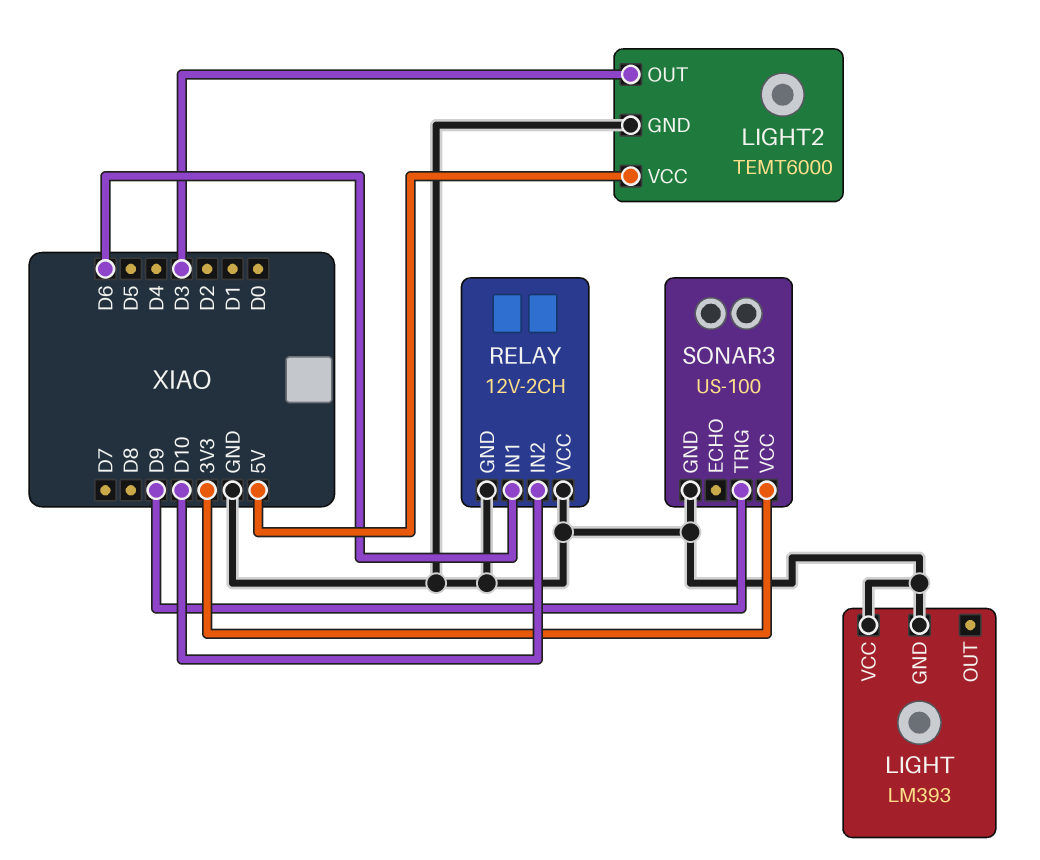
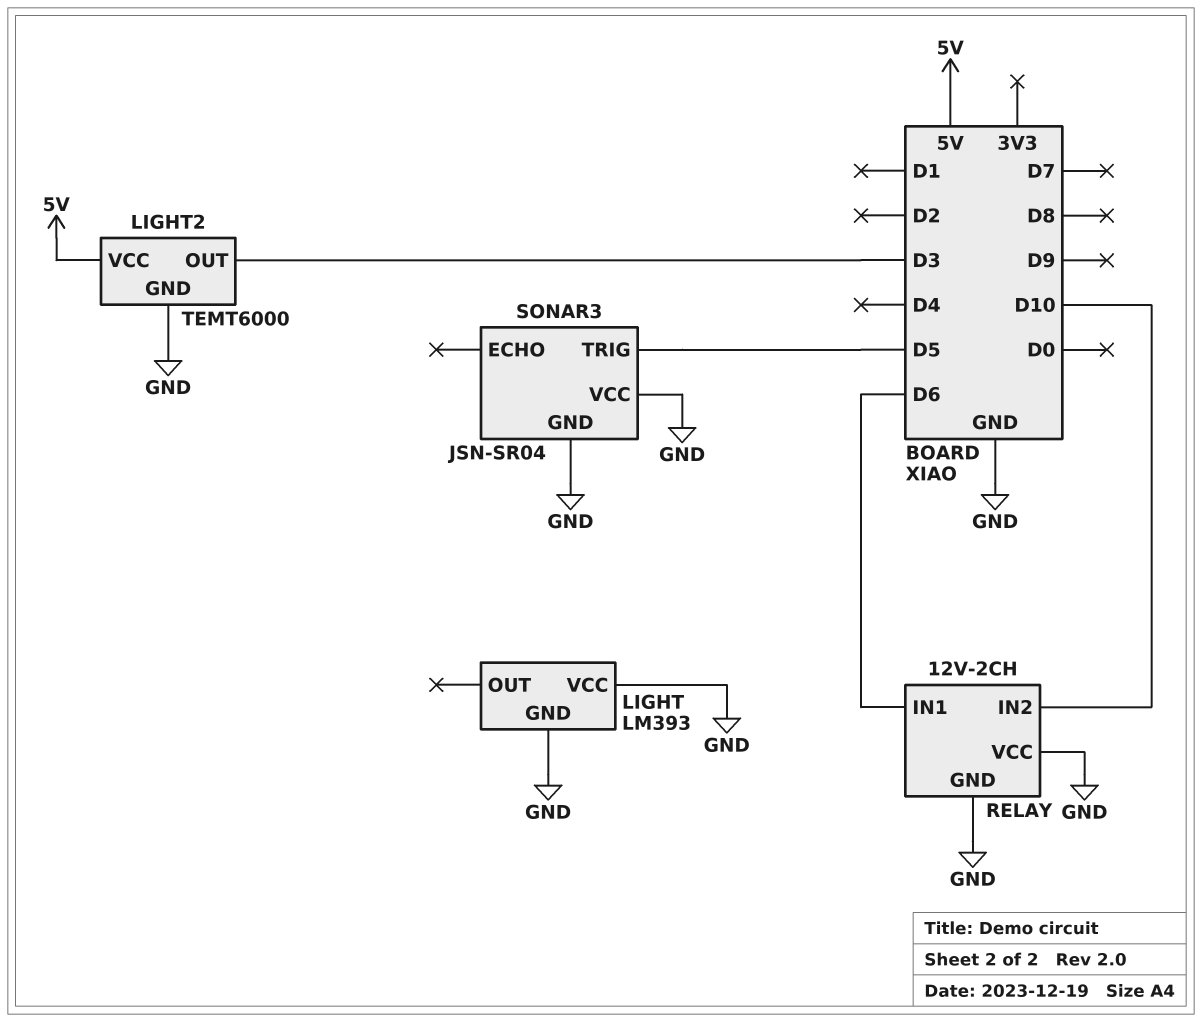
SONAR3: US-100 -> JSN-SR04
SONAR3 pin TRIG: D9 -> D5
SONAR3 pin VCC: 3V3 -> GND

